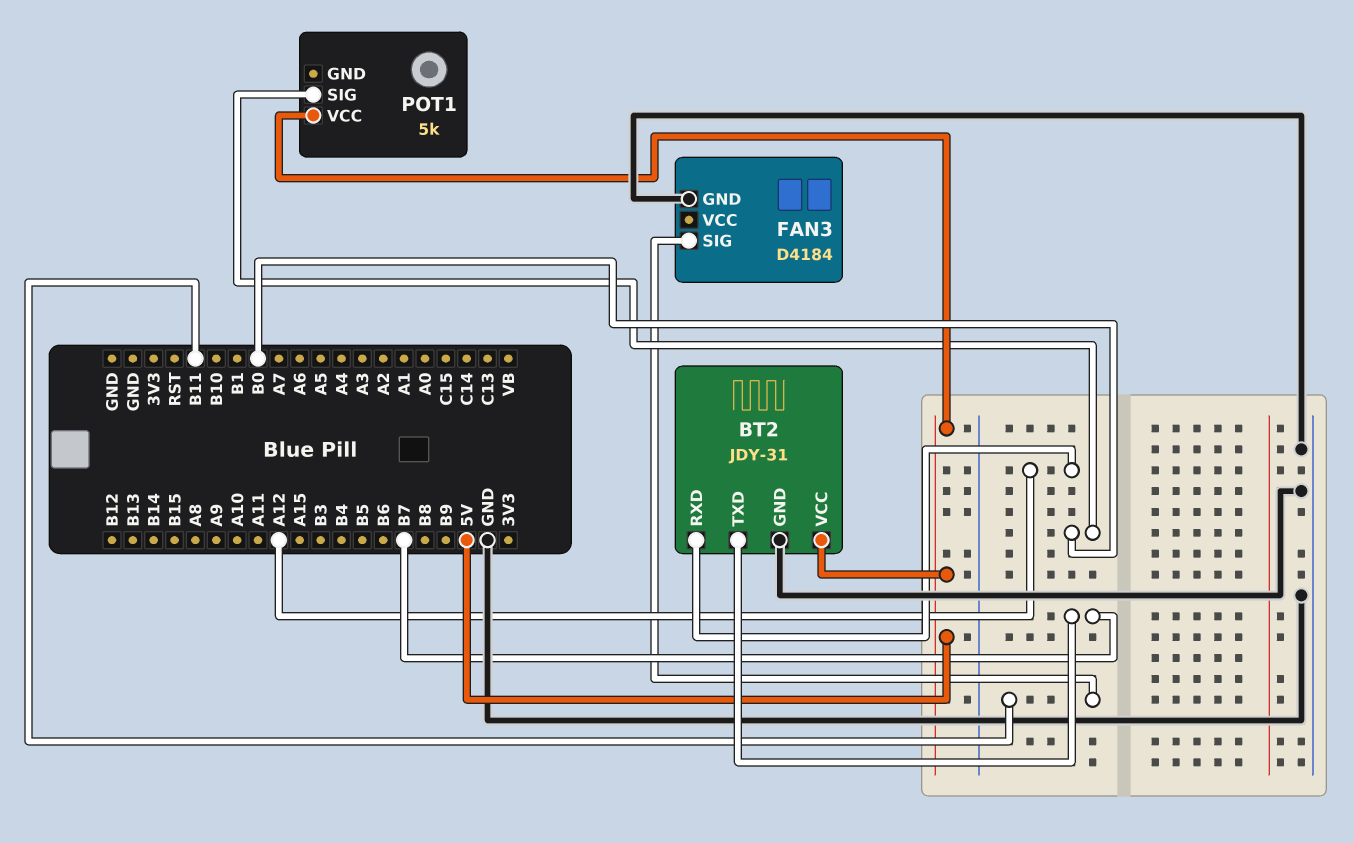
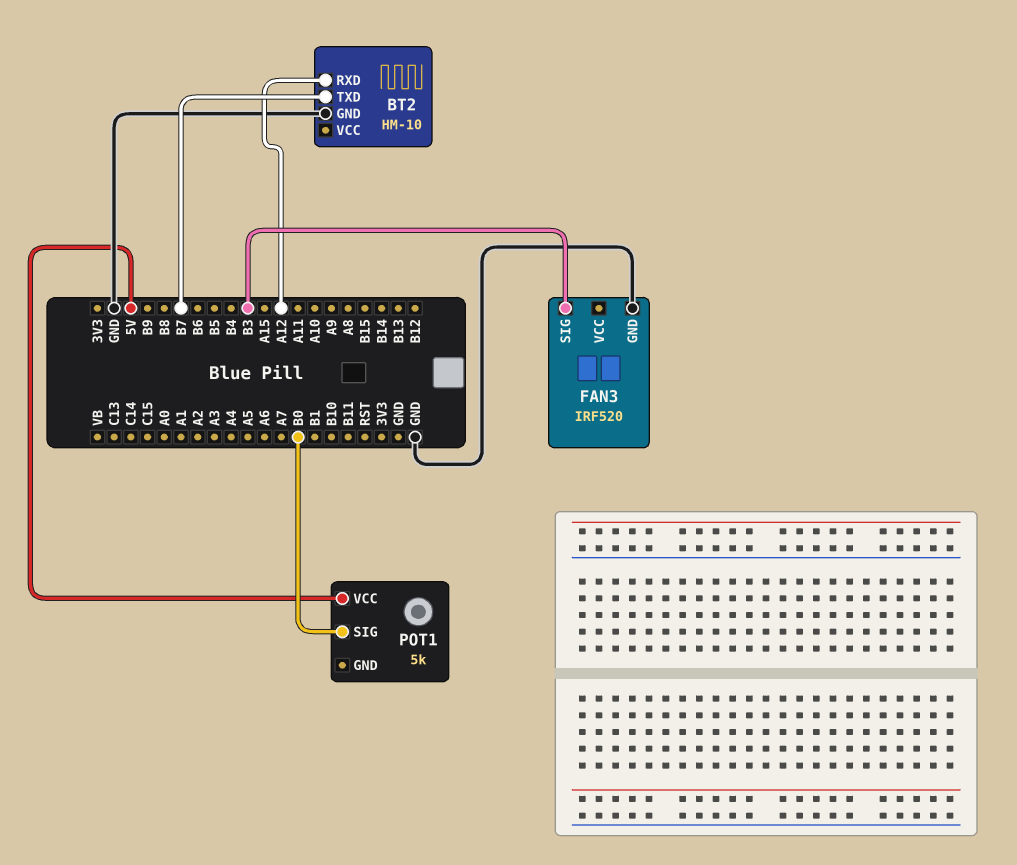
BT2: JDY-31 -> HM-10
BT2 pin VCC: 5V -> none
FAN3: D4184 -> IRF520
FAN3 pin SIG: B11 -> B3

